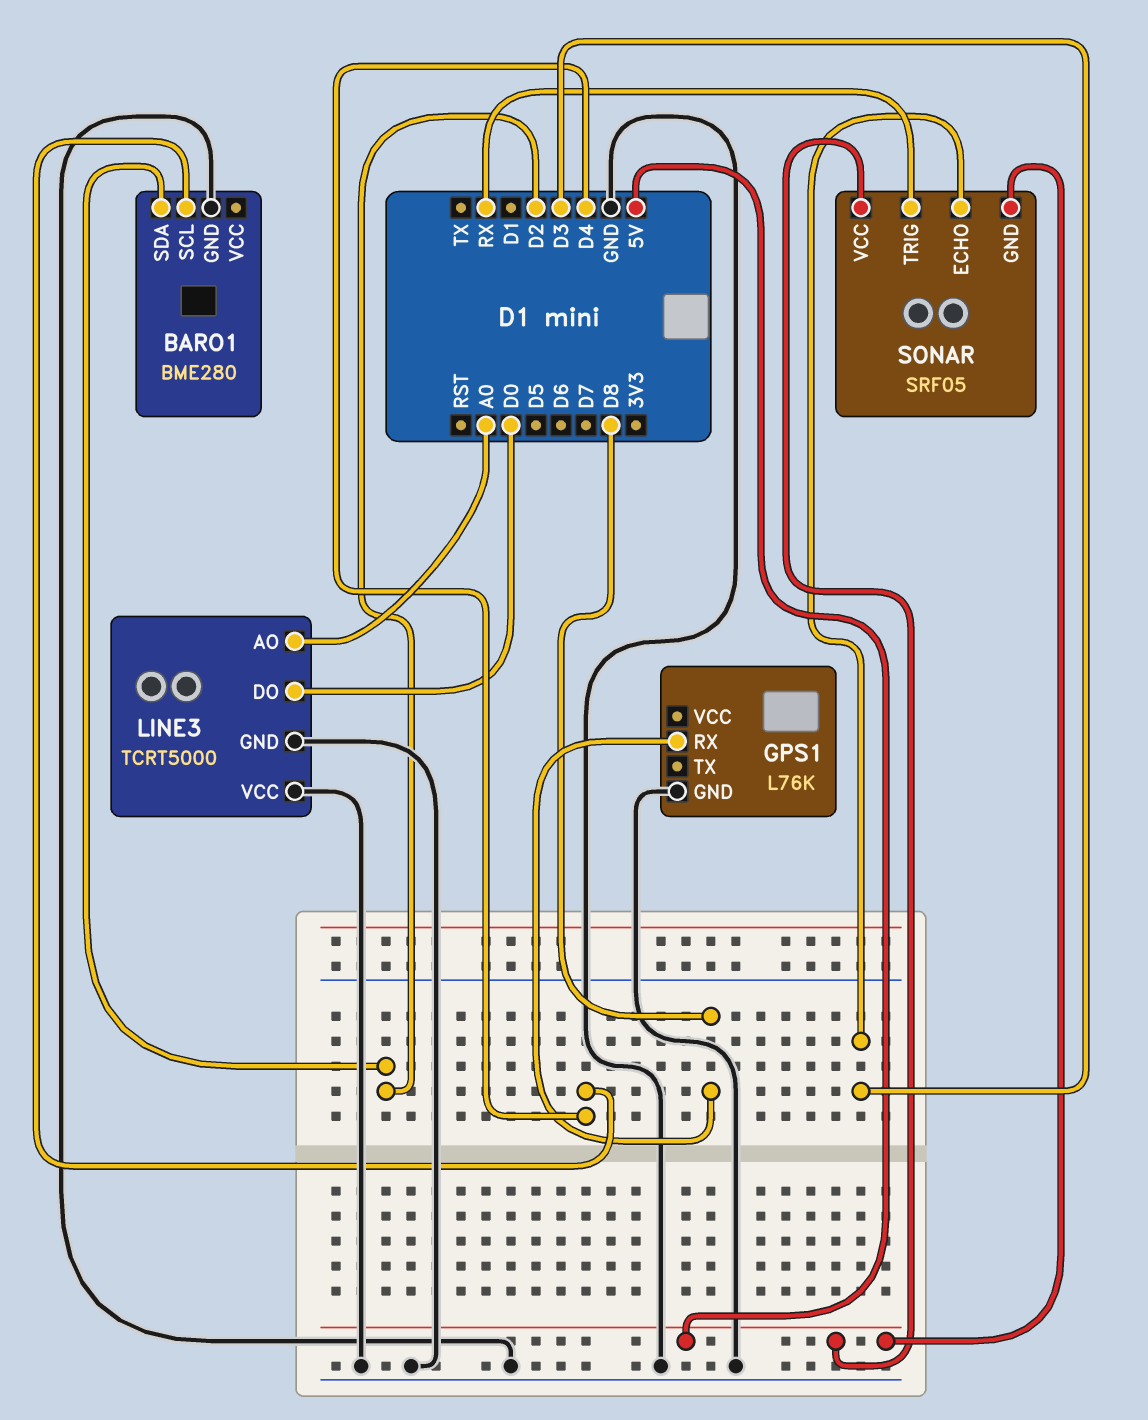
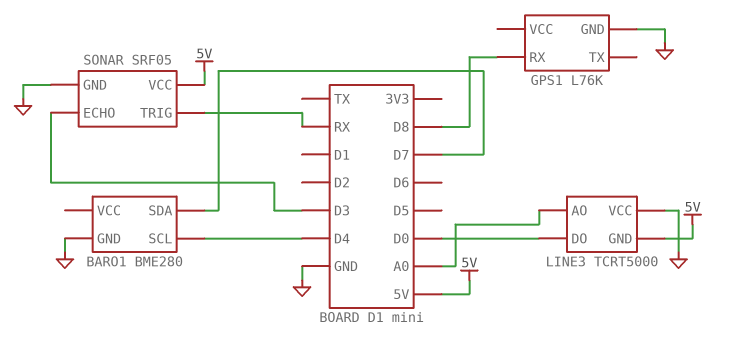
BARO1 pin SDA: D2 -> D7
LINE3 pin GND: GND -> 5V
SONAR pin GND: 5V -> GND

